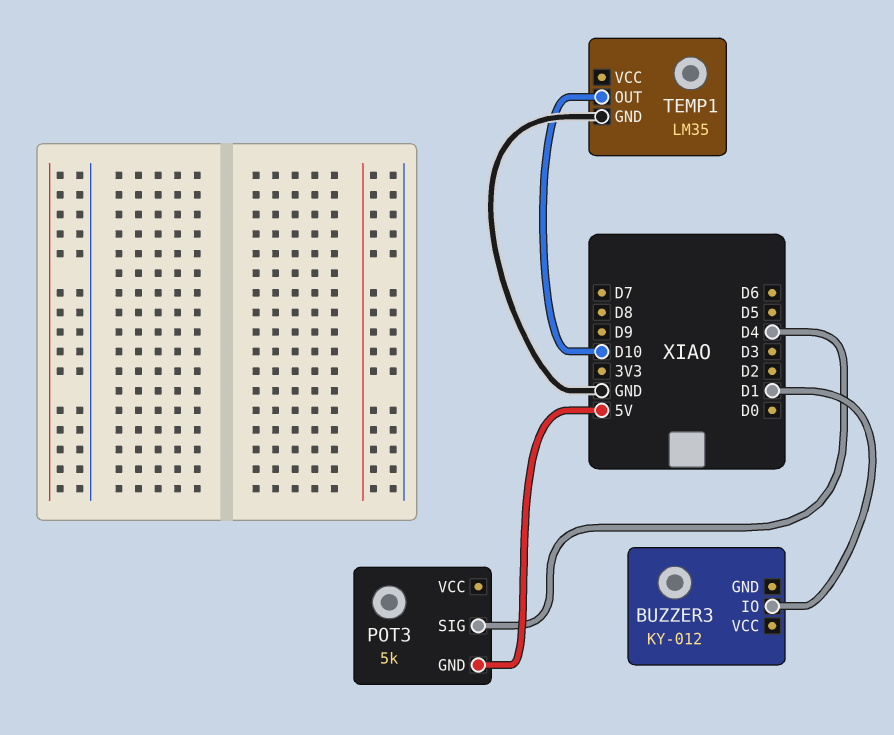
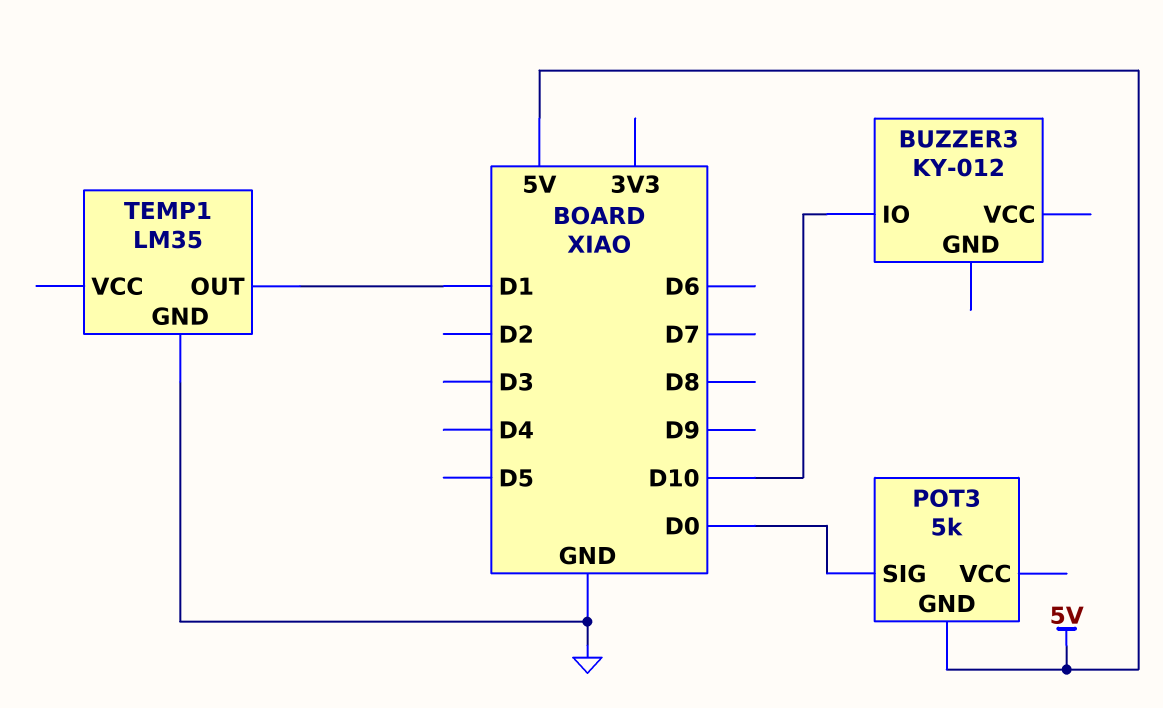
BUZZER3 pin IO: D1 -> D10
POT3 pin SIG: D4 -> D0
TEMP1 pin OUT: D10 -> D1

